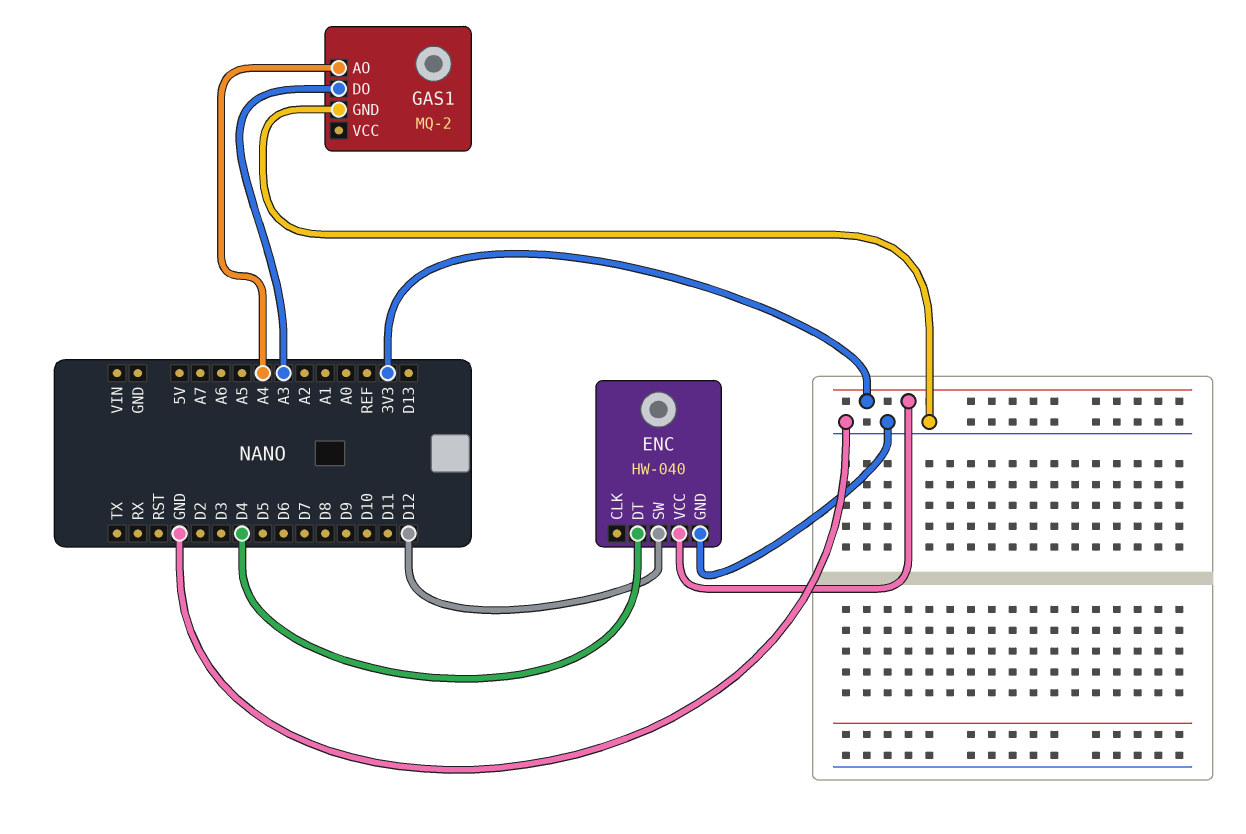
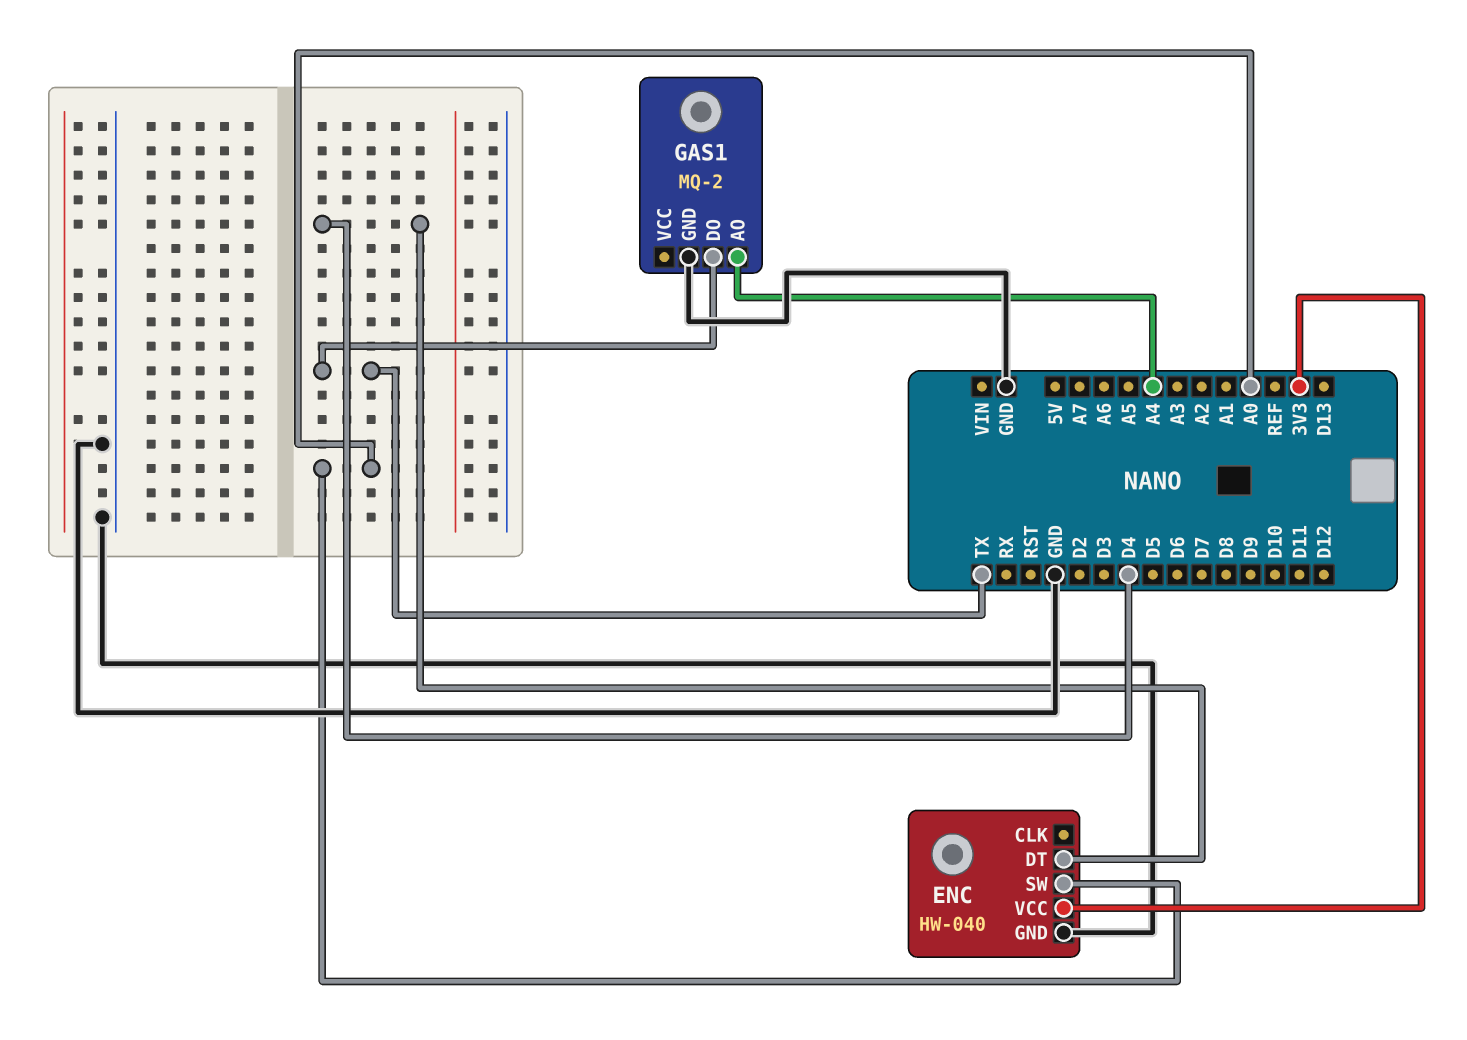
ENC pin SW: D12 -> A0
GAS1 pin DO: A3 -> TX

